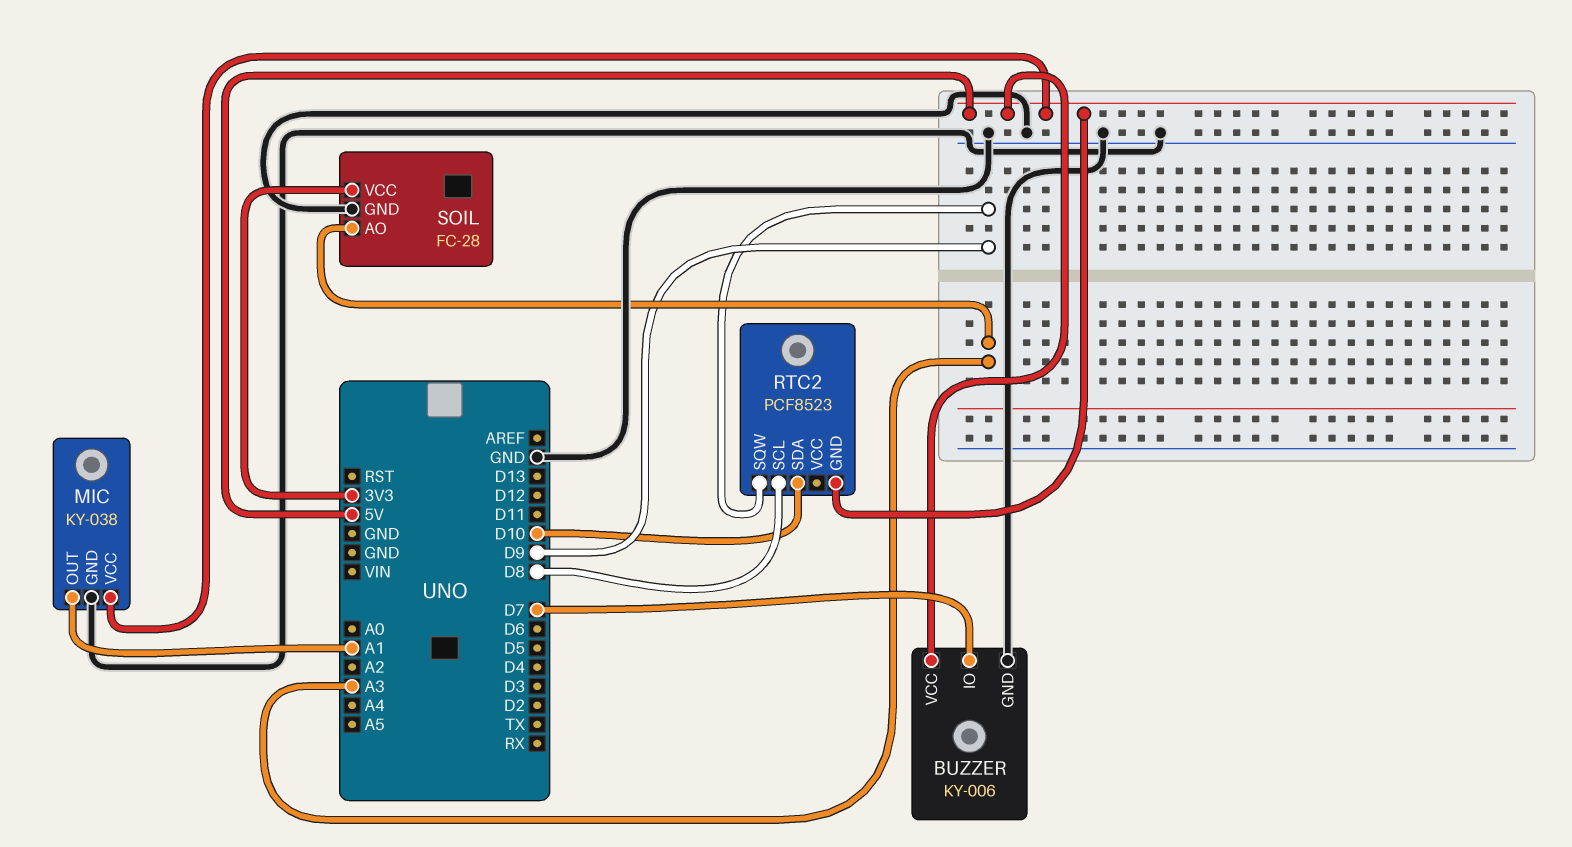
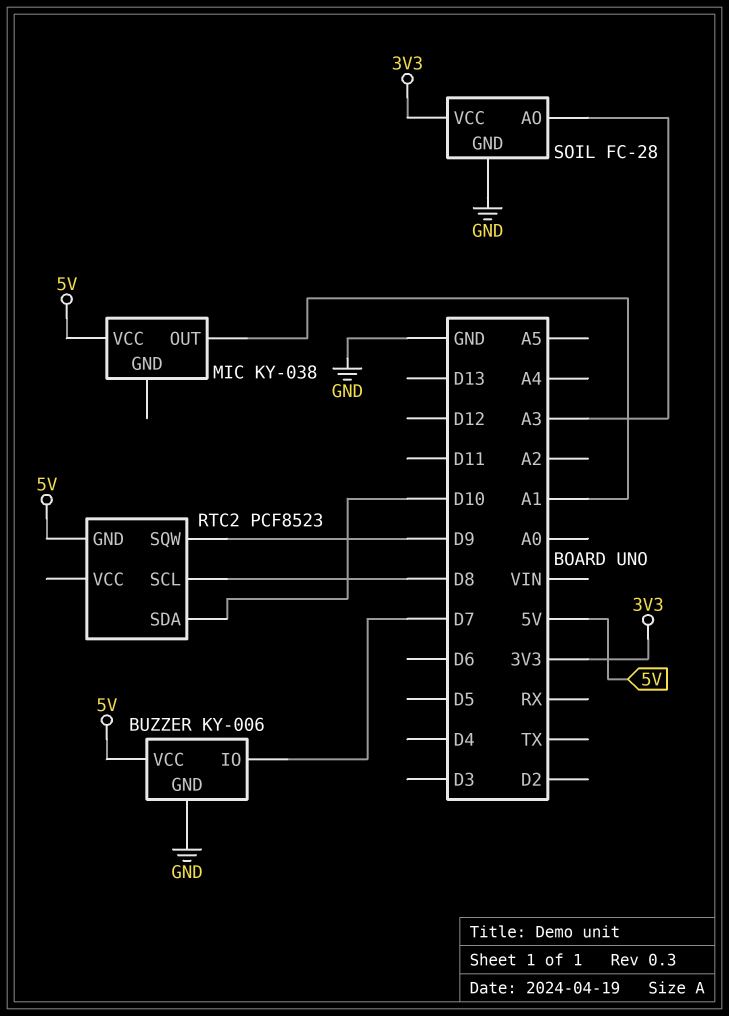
MIC pin GND: GND -> none

